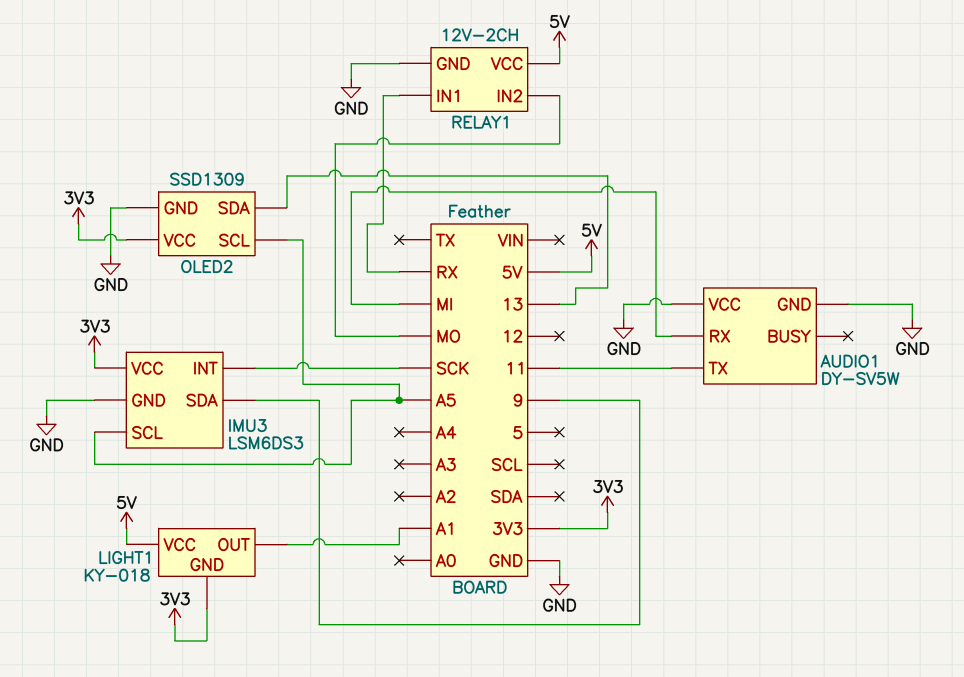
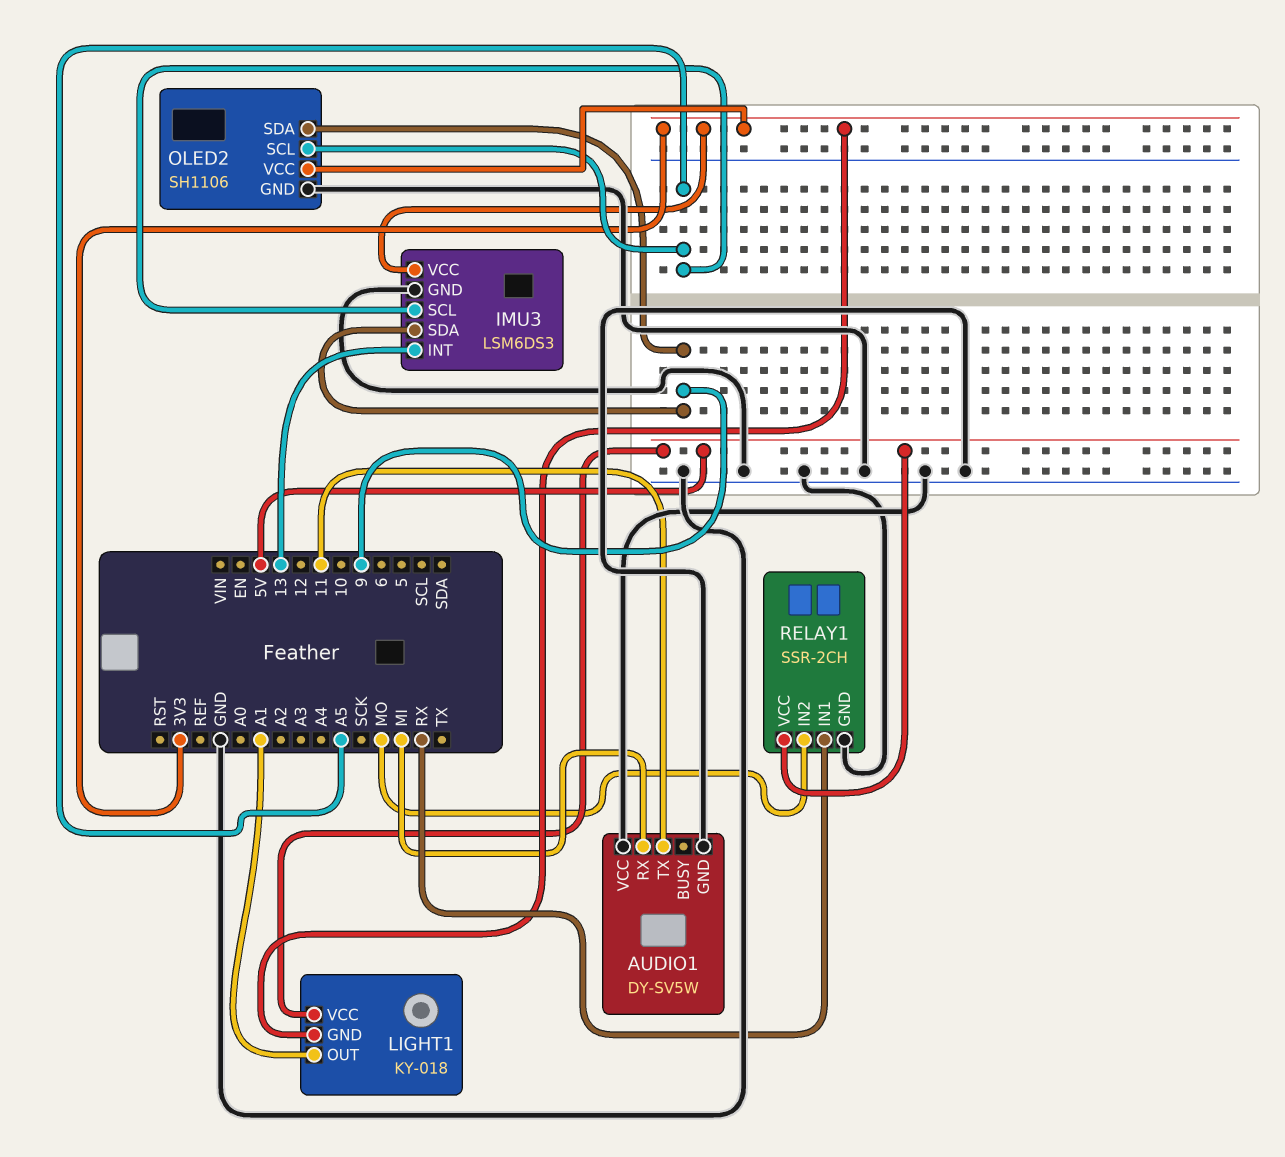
IMU3 pin INT: SCK -> 13
OLED2: SSD1309 -> SH1106
OLED2 pin SDA: 13 -> 9
RELAY1: 12V-2CH -> SSR-2CH

